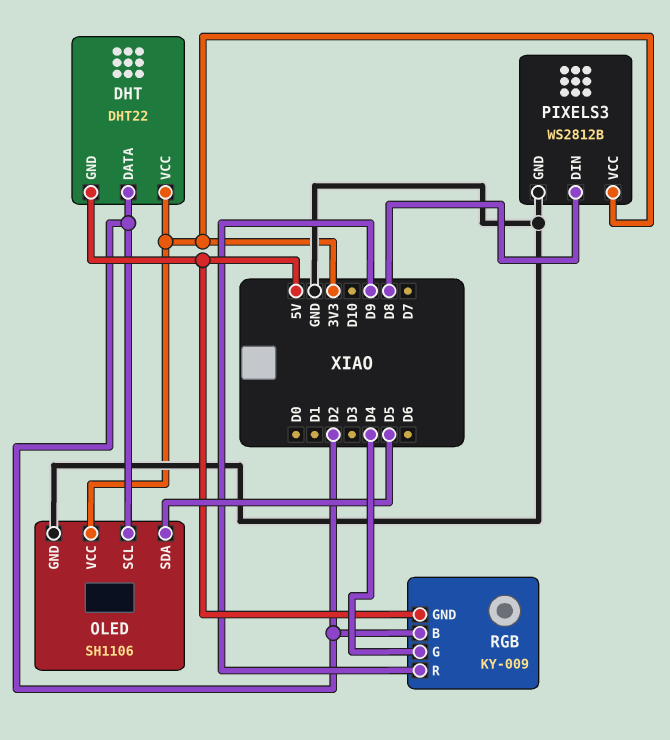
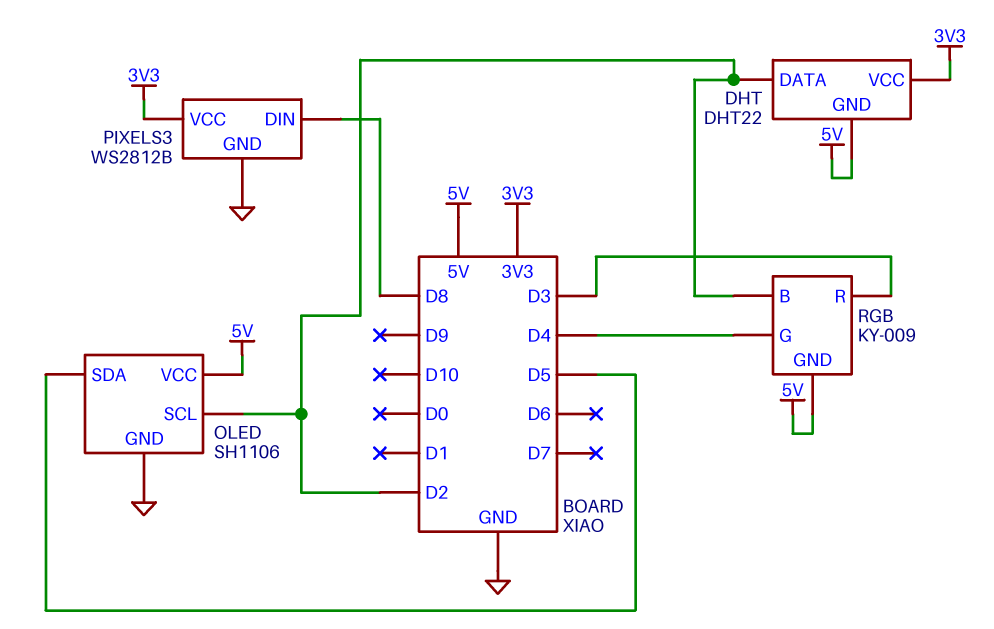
OLED pin VCC: 3V3 -> 5V
RGB pin R: D9 -> D3

